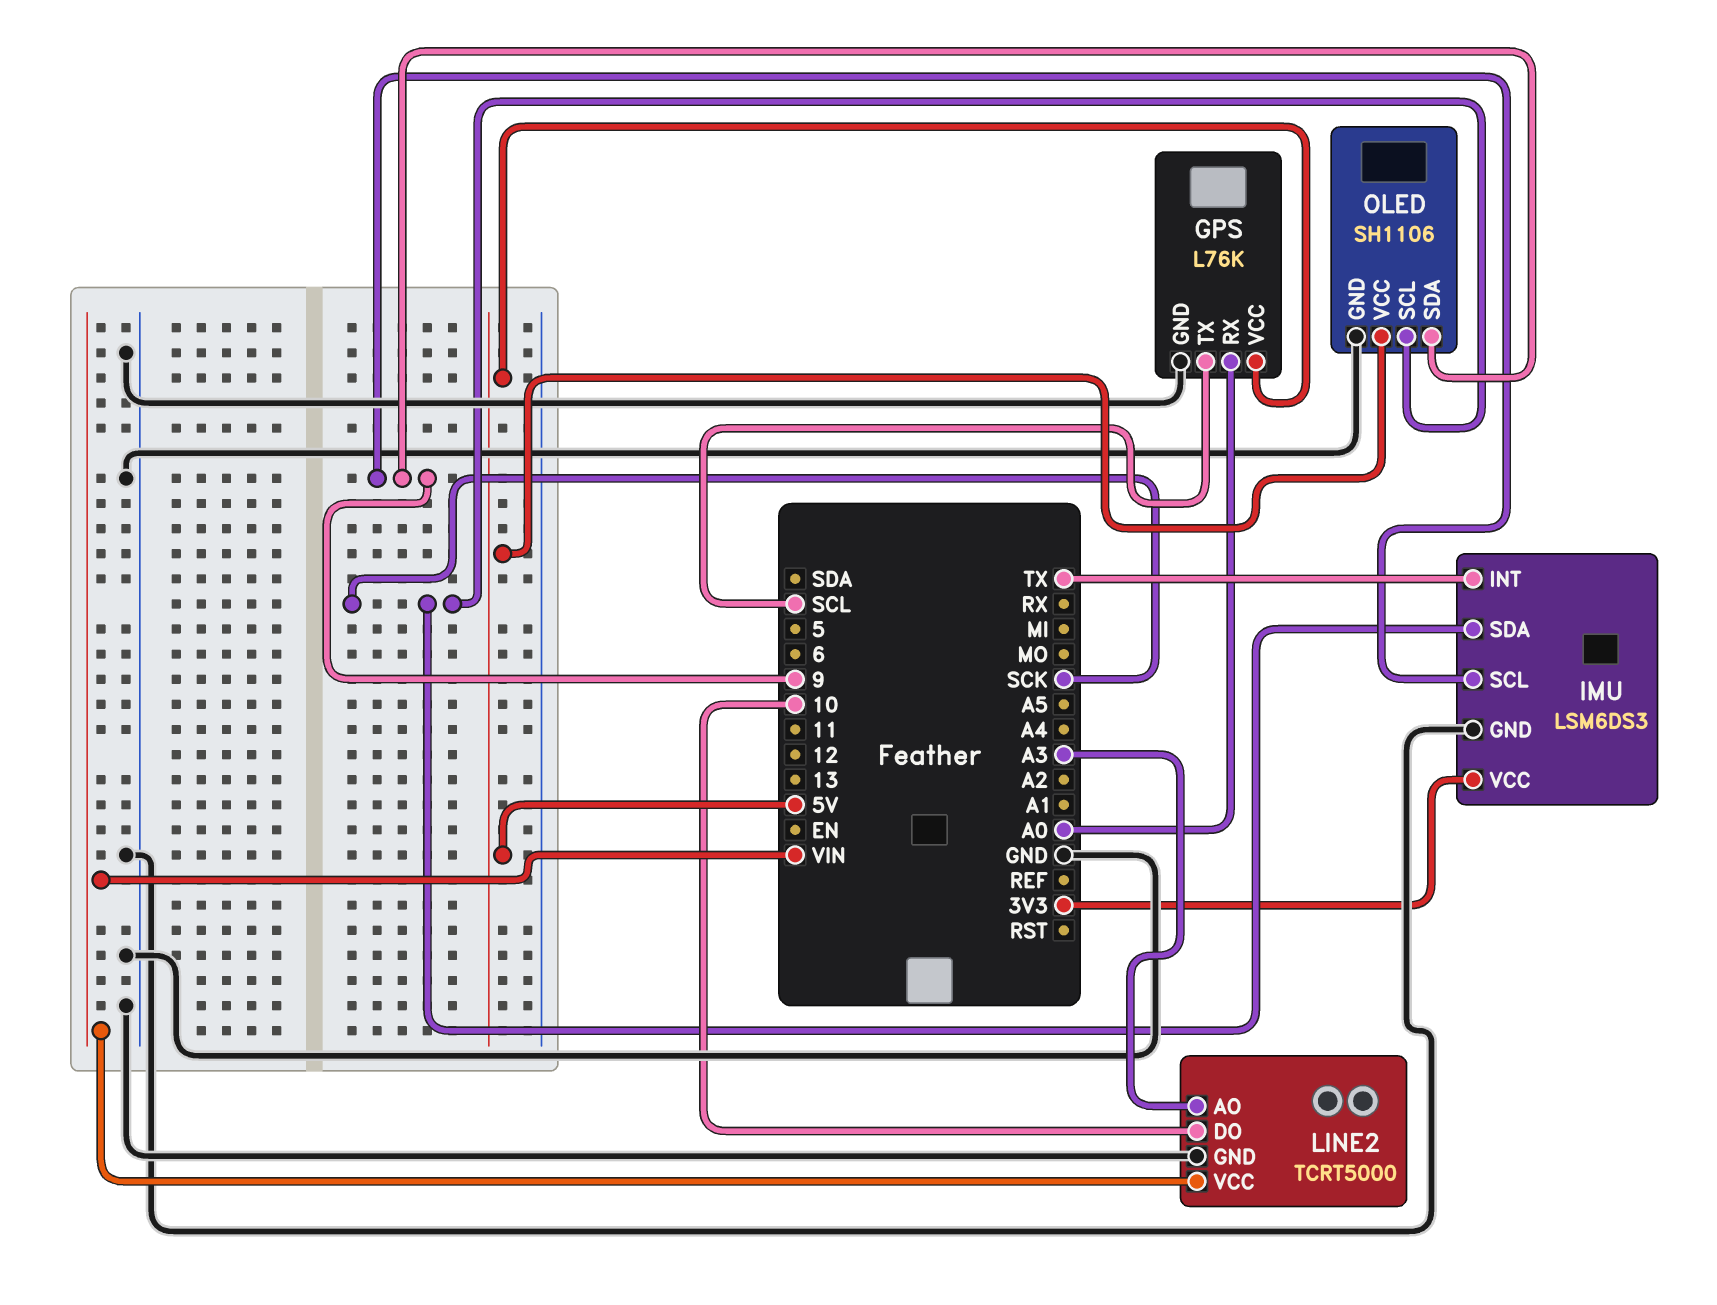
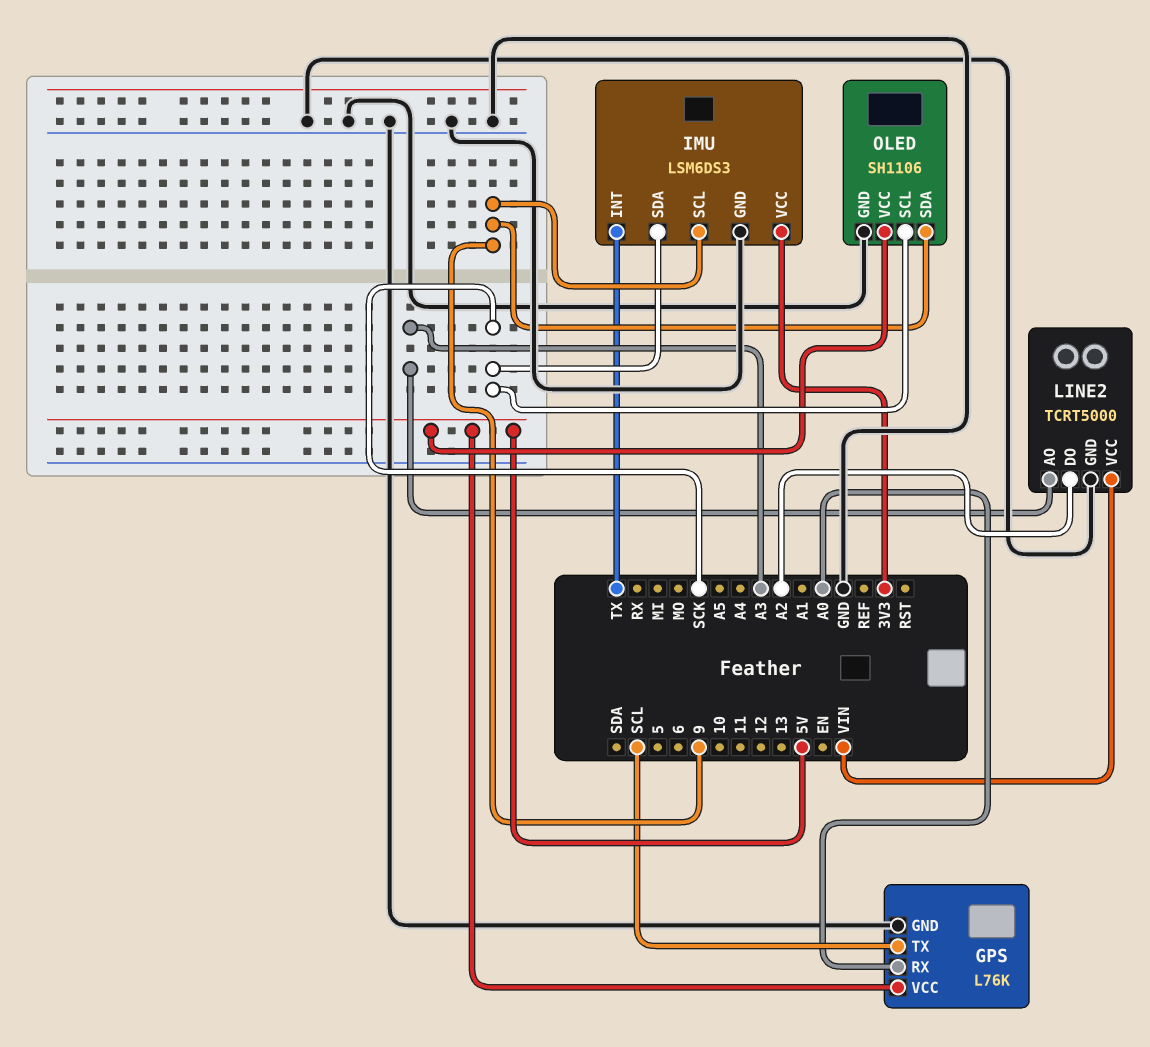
LINE2 pin DO: 10 -> A2

